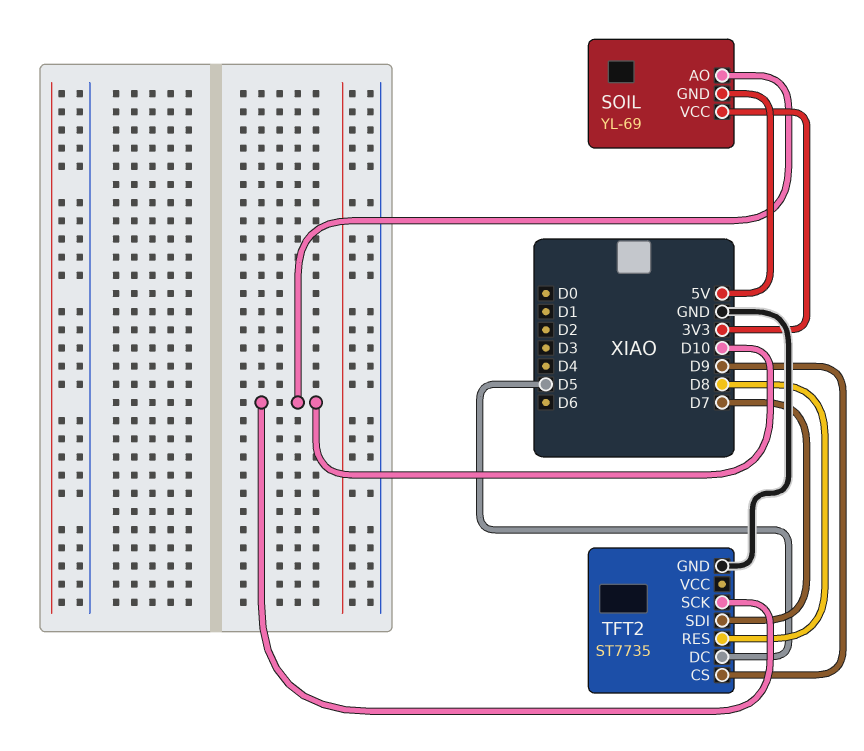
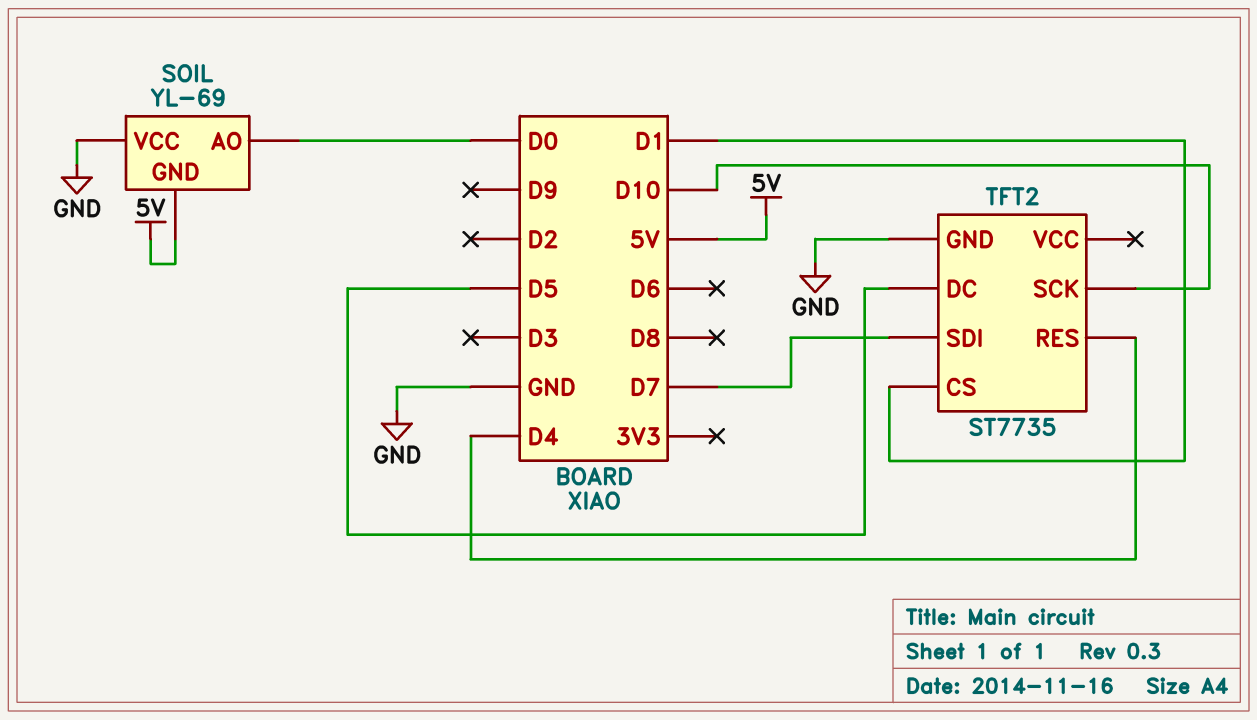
SOIL pin AO: D10 -> D0
SOIL pin VCC: 3V3 -> GND
TFT2 pin CS: D9 -> D1
TFT2 pin RES: D8 -> D4

